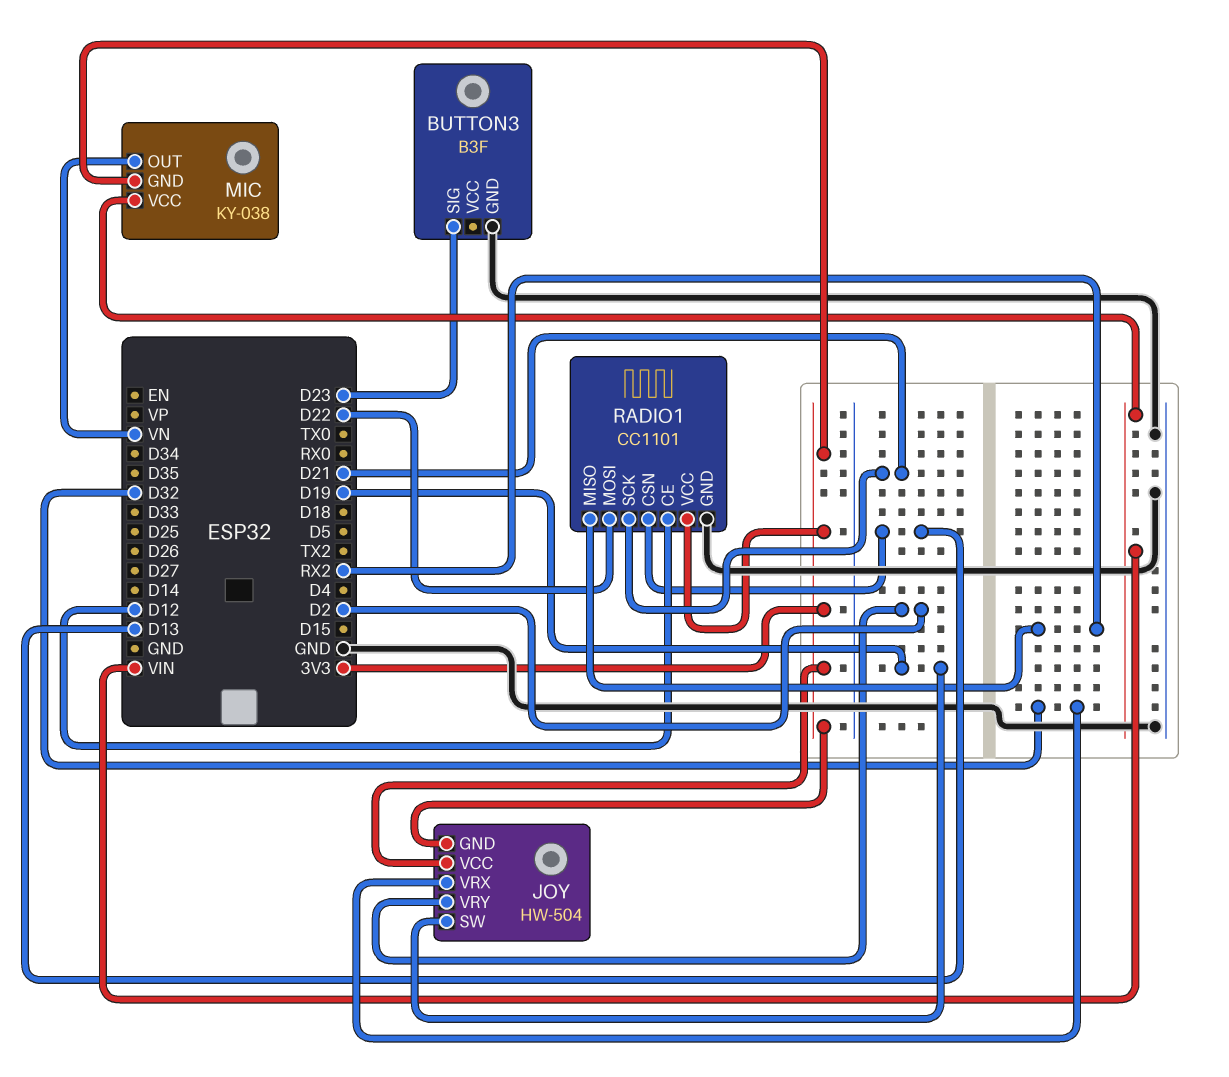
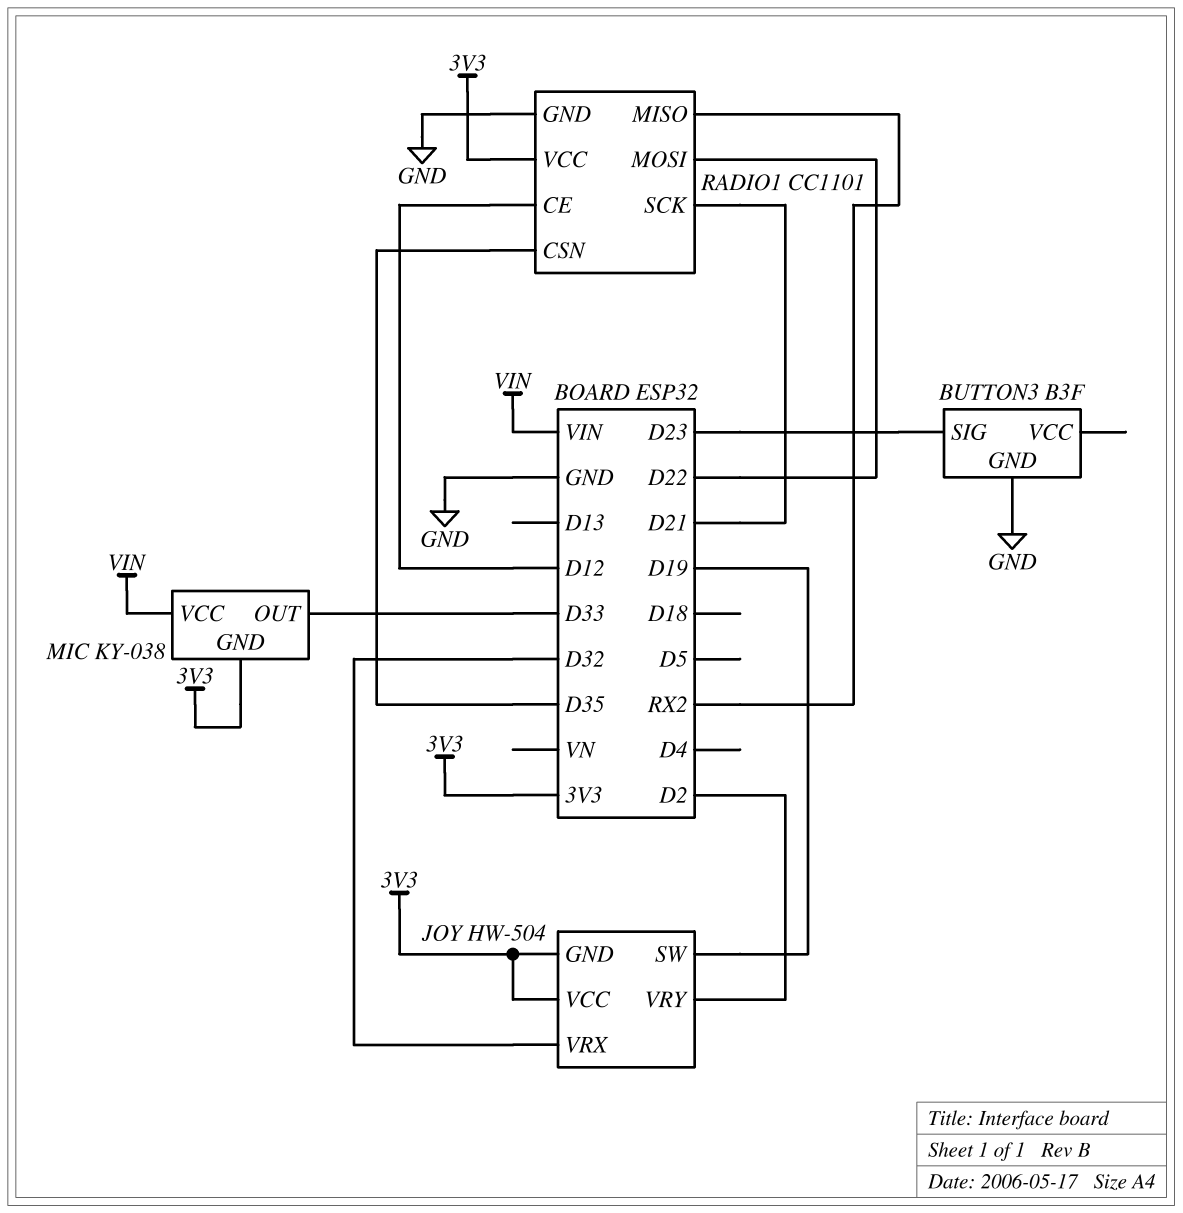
MIC pin OUT: VN -> D33
RADIO1 pin CSN: D13 -> D35

